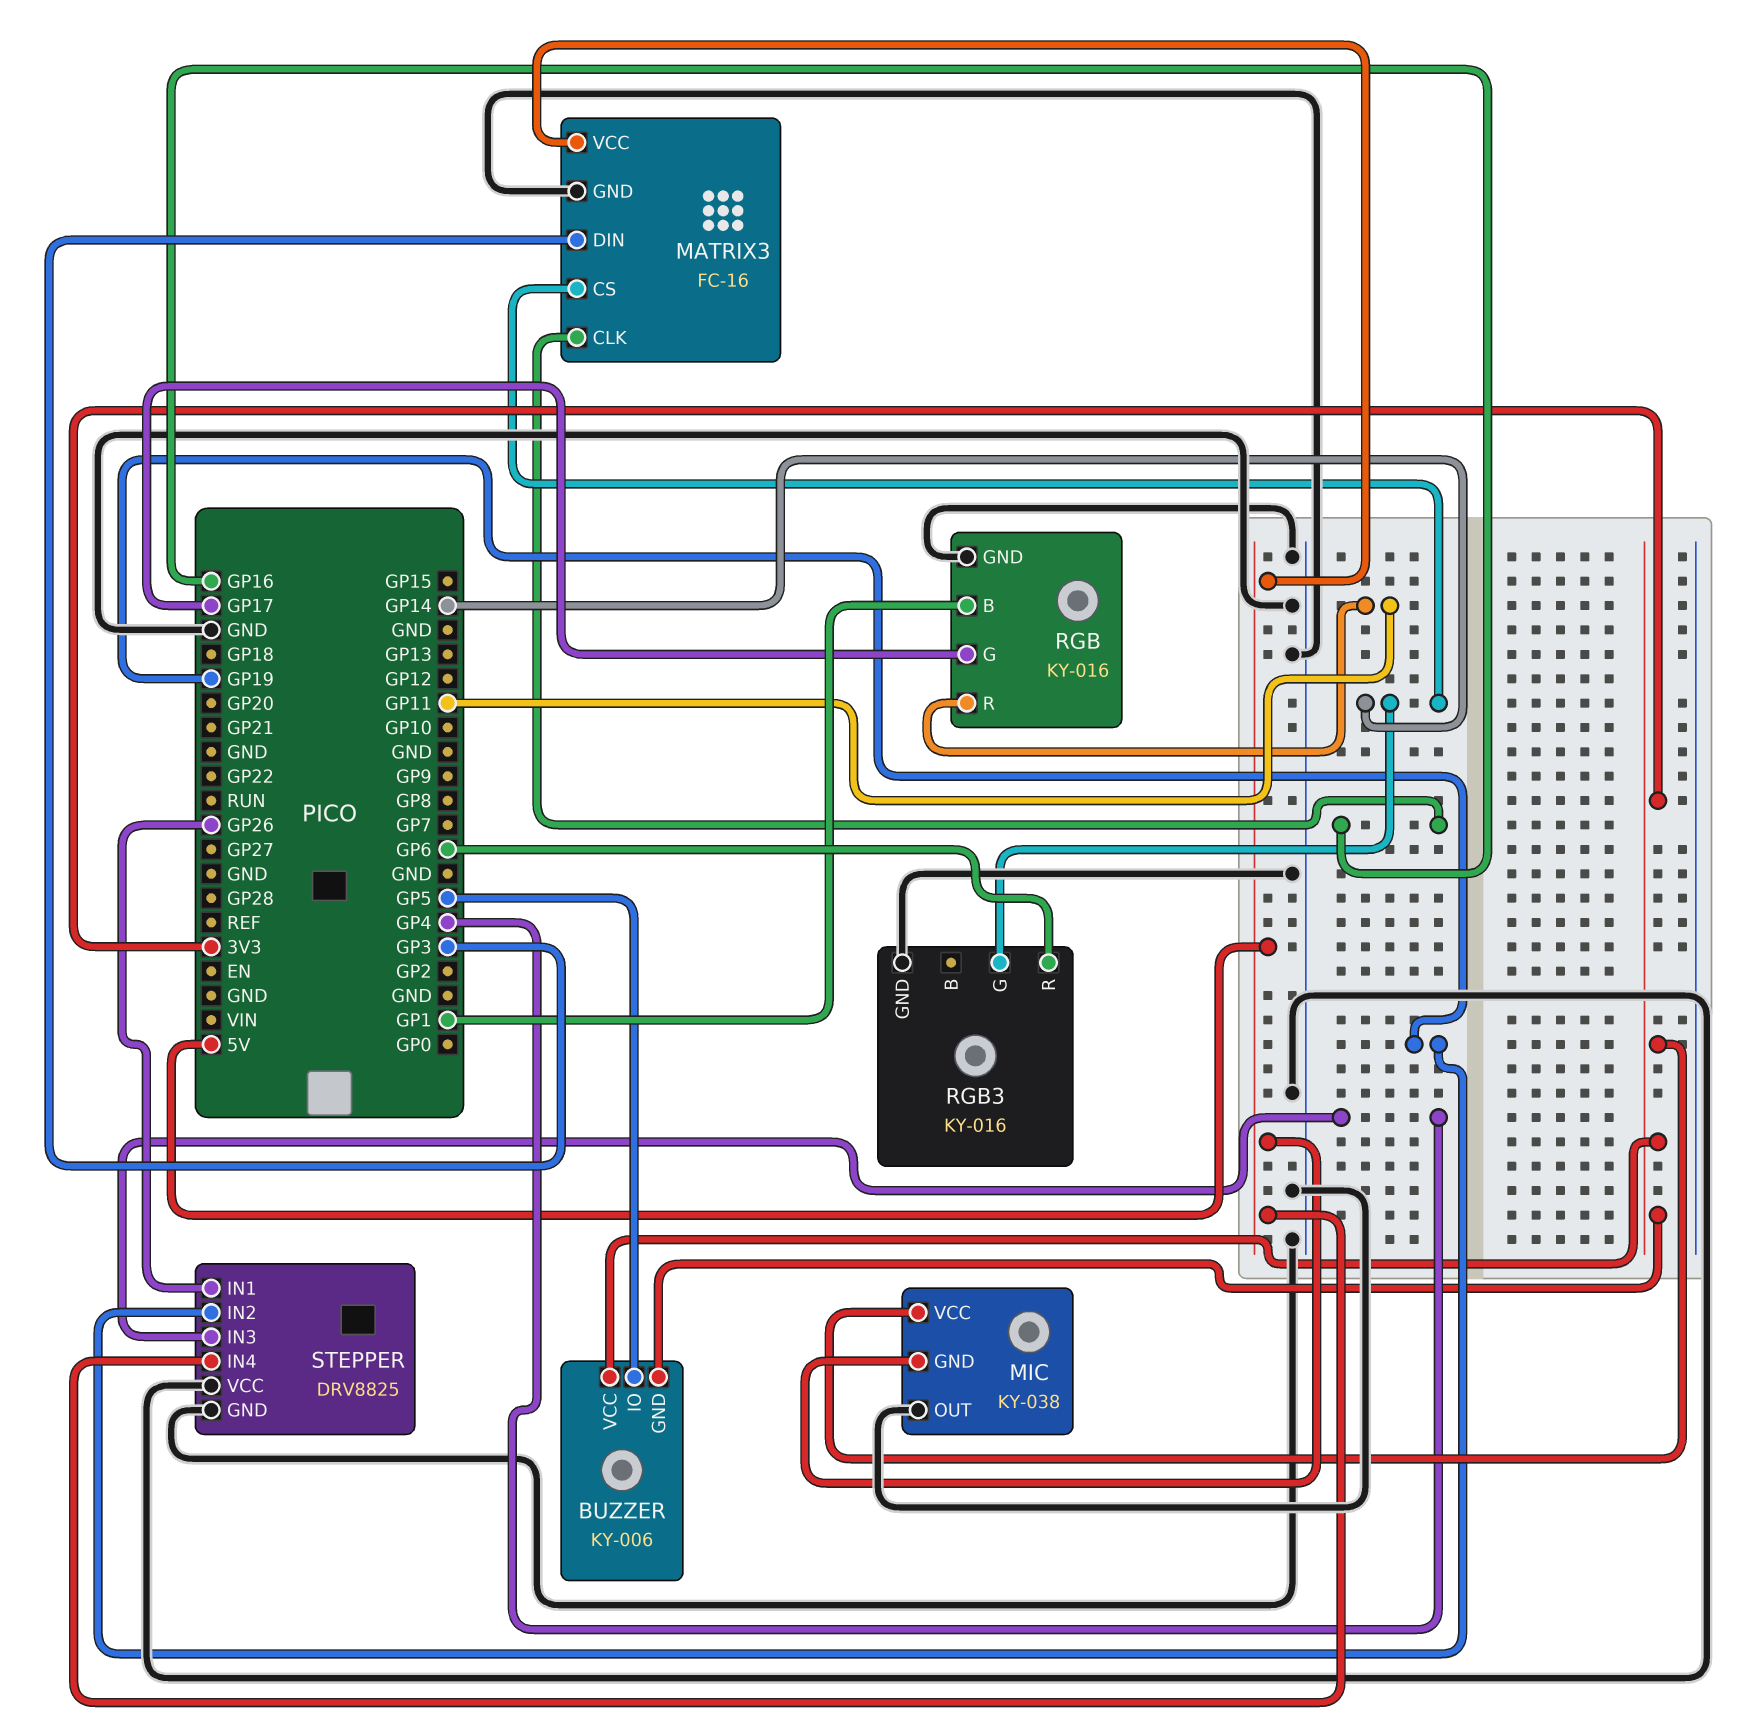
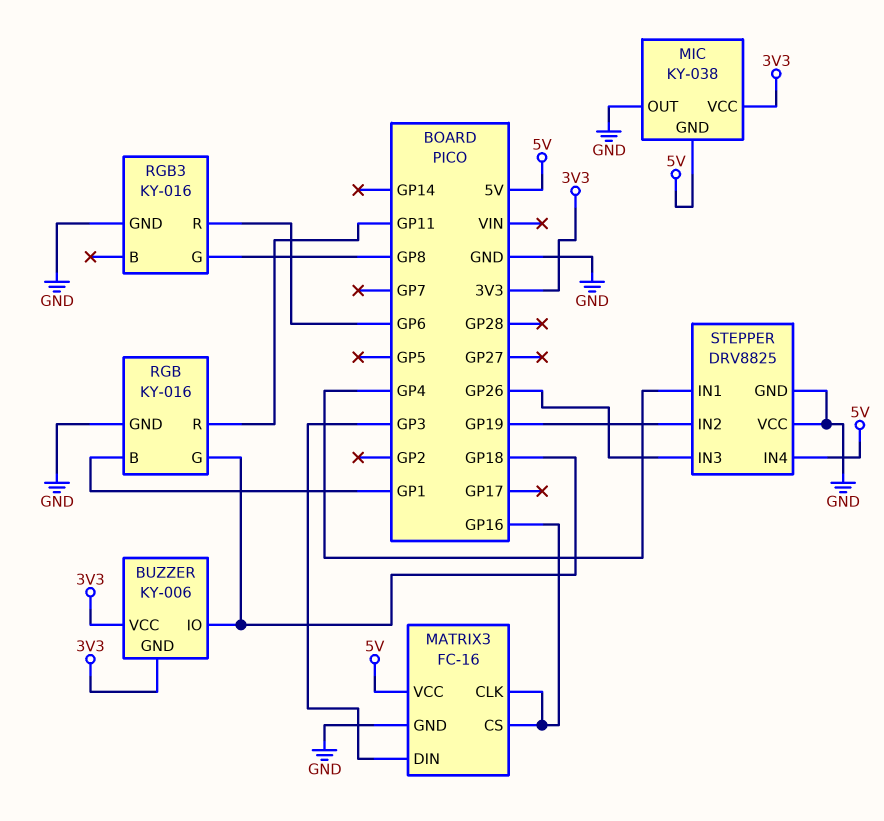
BUZZER pin IO: GP5 -> GP18
MATRIX3 pin CS: GP14 -> GP16
RGB pin G: GP17 -> GP18
RGB3 pin G: GP14 -> GP8
STEPPER pin IN1: GP26 -> GP4
STEPPER pin IN3: GP4 -> GP26

